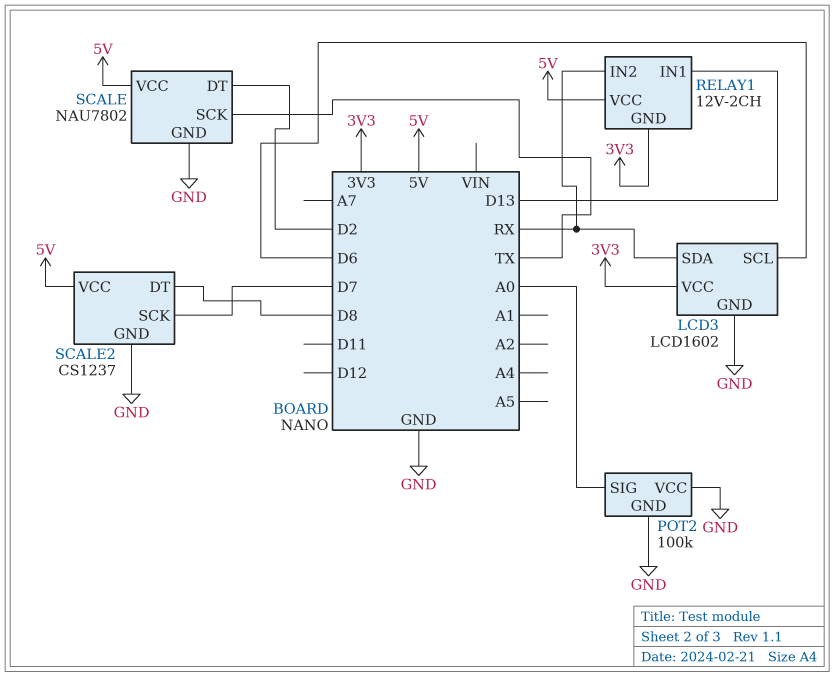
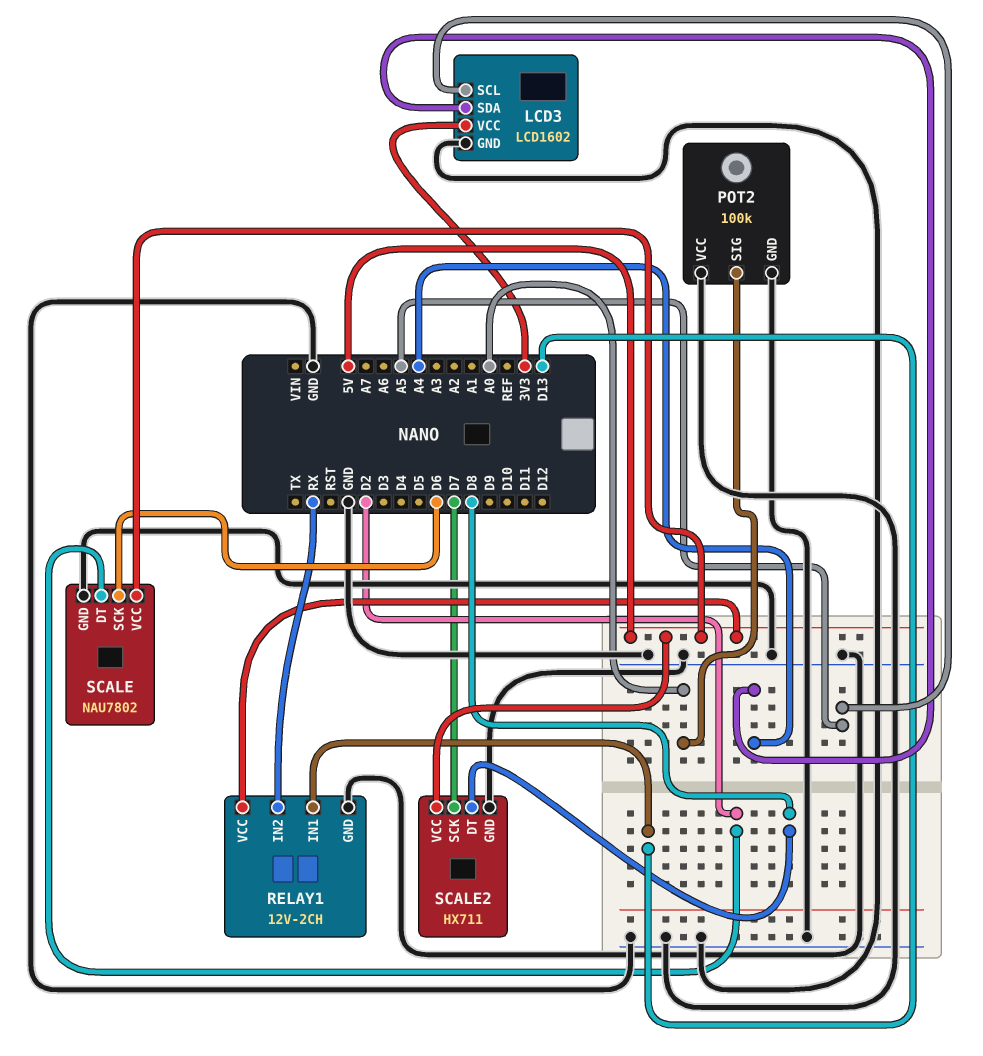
LCD3 pin SCL: D6 -> A5
LCD3 pin SDA: RX -> A4
RELAY1 pin GND: 3V3 -> GND
SCALE pin SCK: TX -> D6
SCALE2: CS1237 -> HX711

